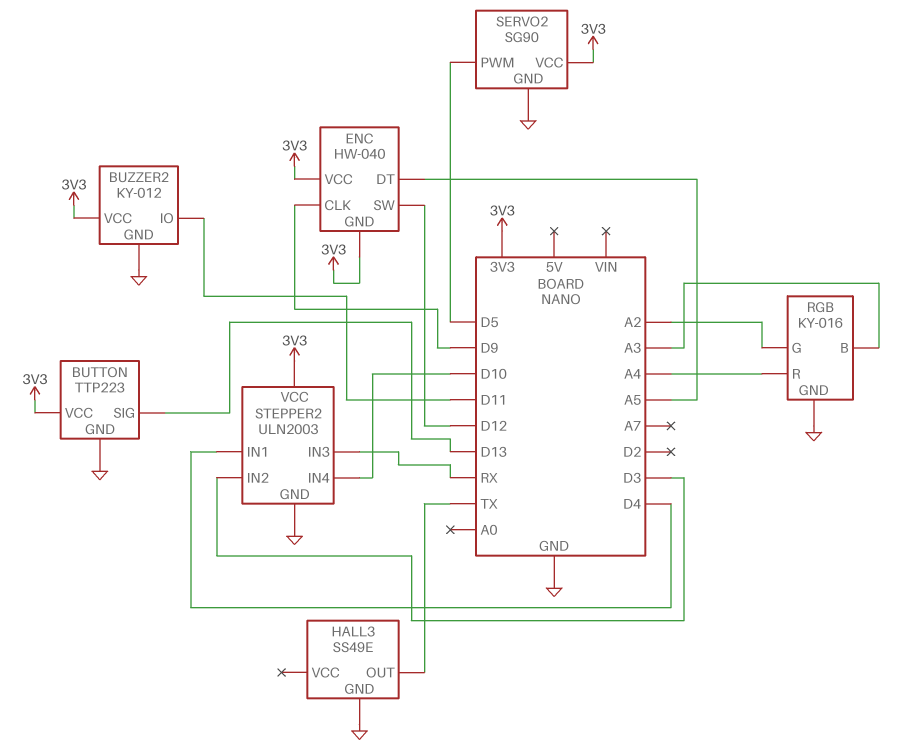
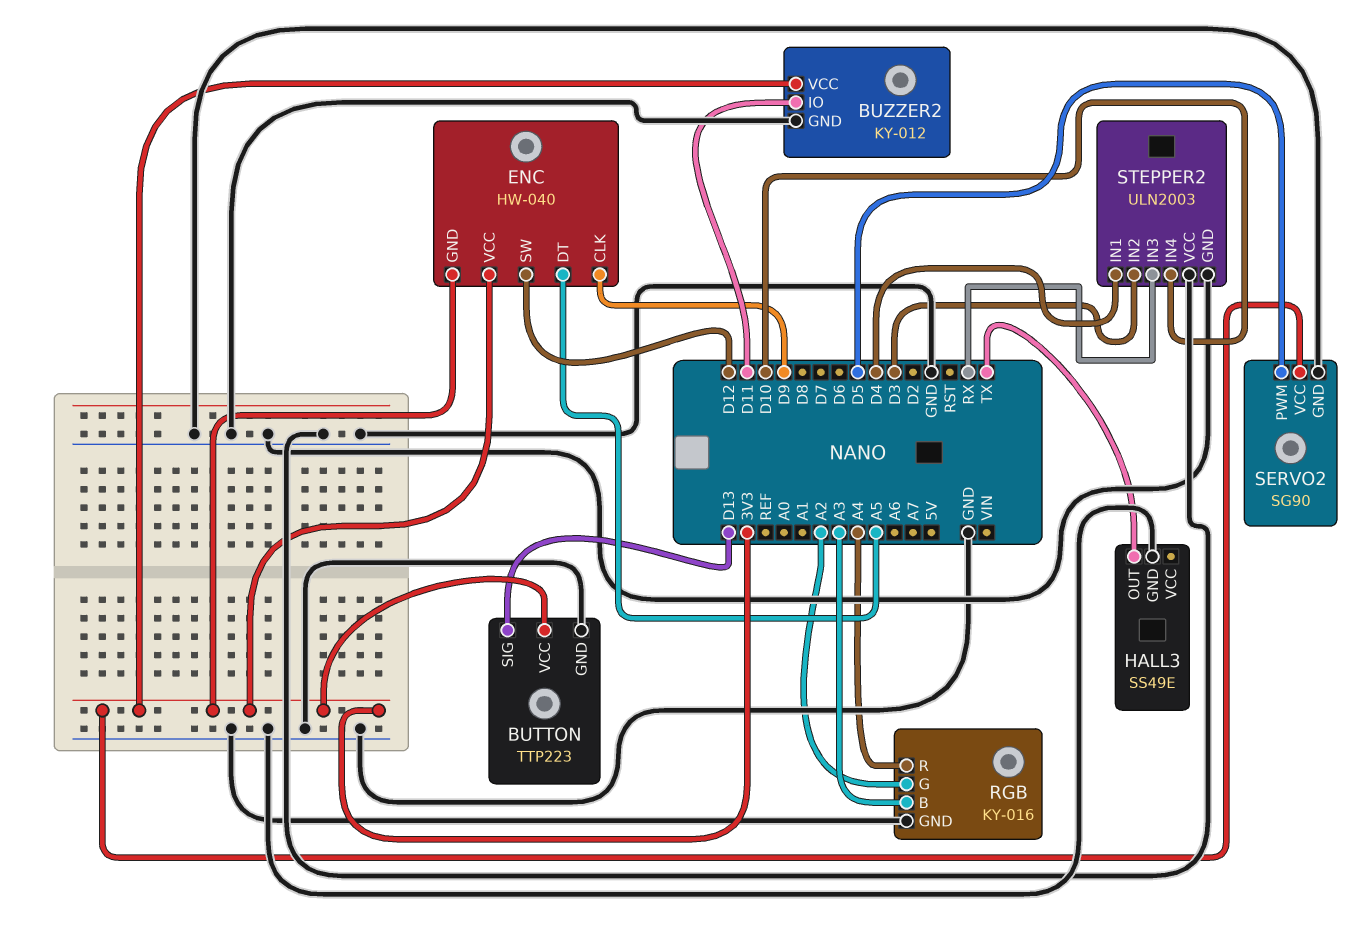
STEPPER2 pin VCC: 3V3 -> GND

